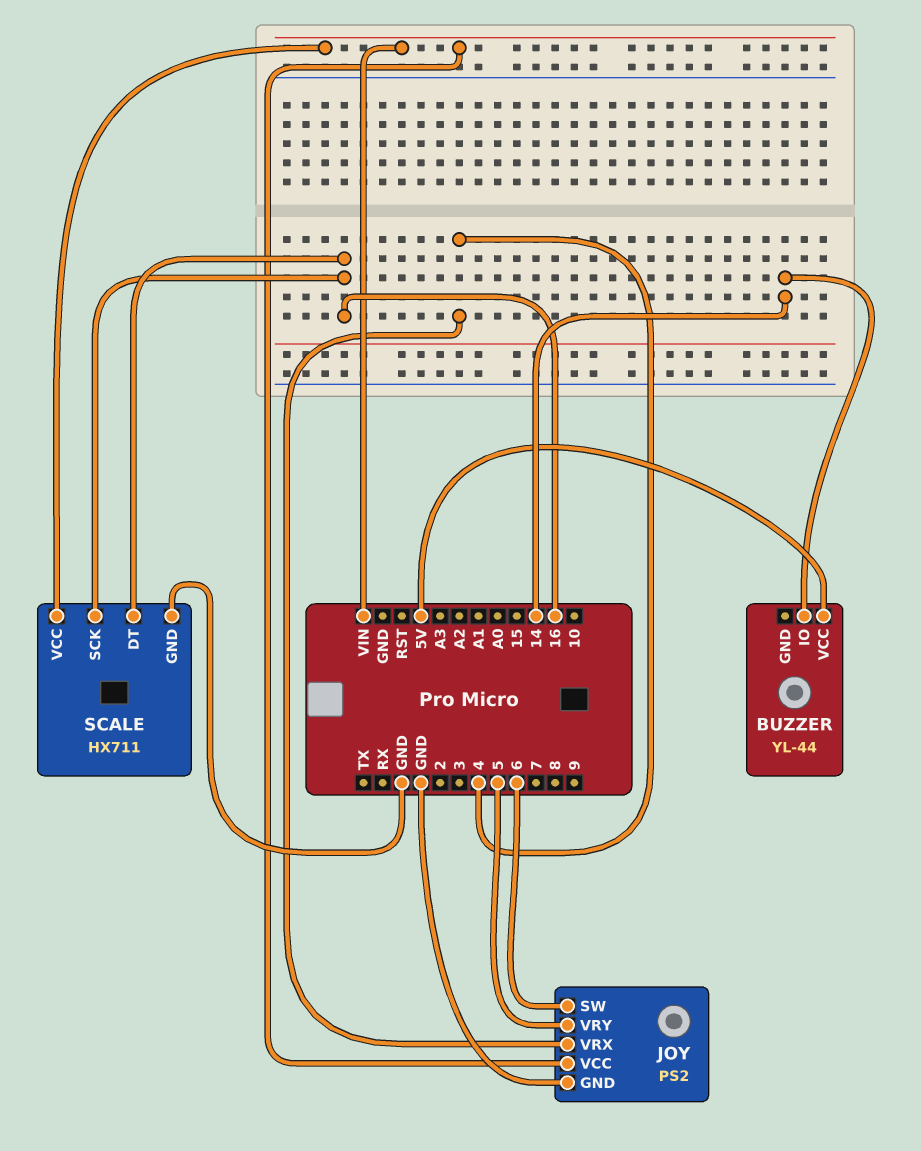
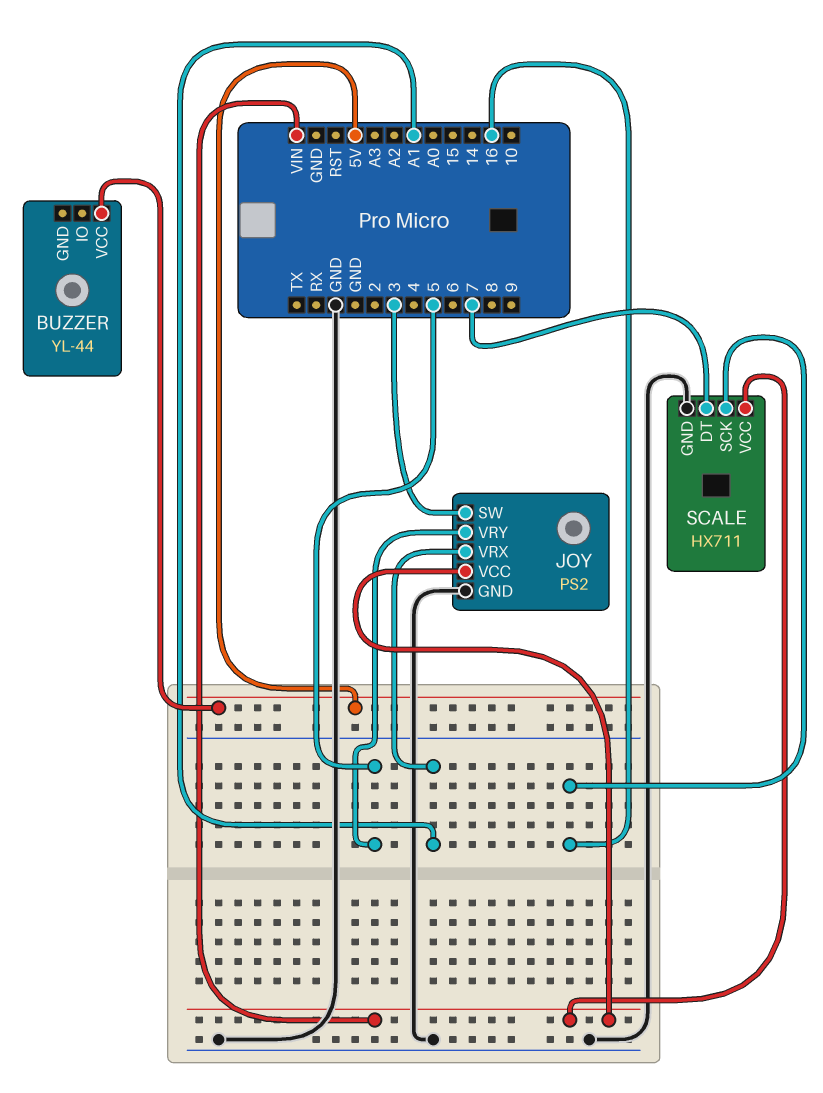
BUZZER pin IO: 14 -> none
JOY pin SW: 6 -> 3
JOY pin VRX: 4 -> A1
SCALE pin DT: 16 -> 7

